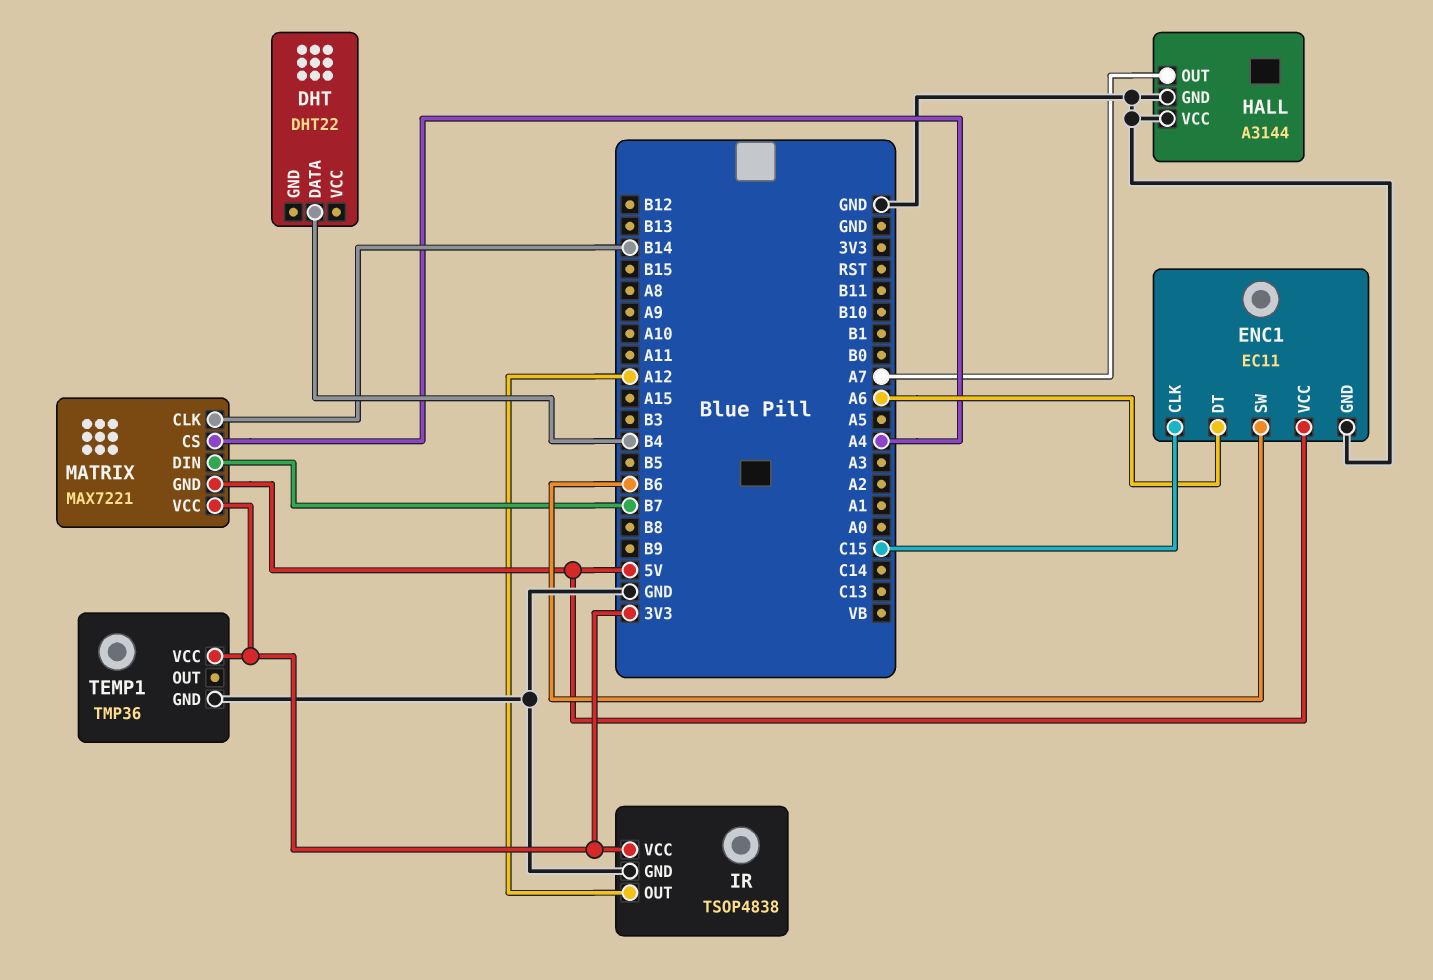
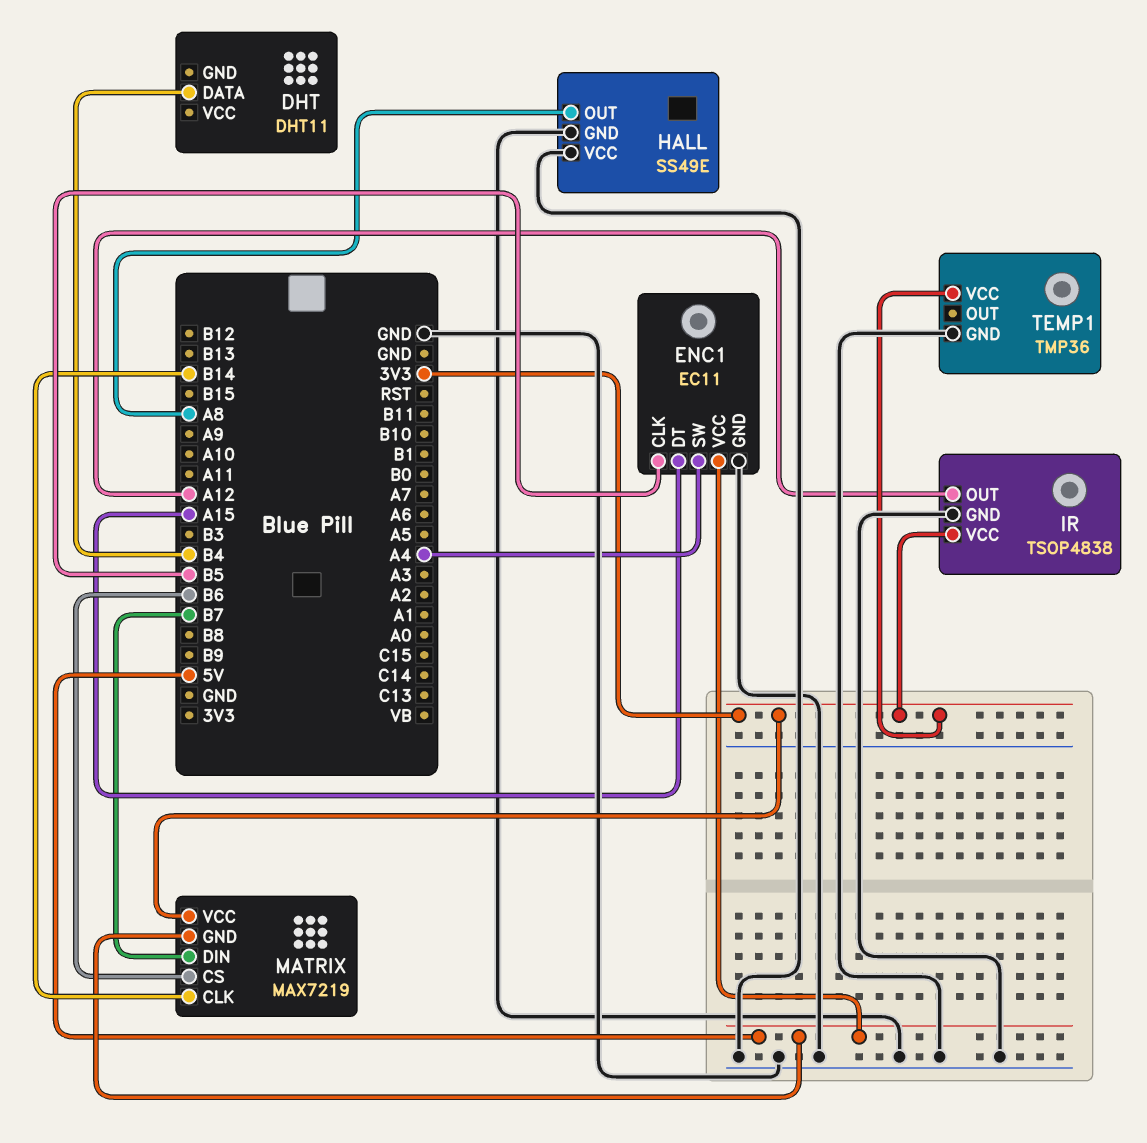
DHT: DHT22 -> DHT11
ENC1 pin CLK: C15 -> B5
ENC1 pin DT: A6 -> A15
ENC1 pin SW: B6 -> A4
HALL: A3144 -> SS49E
HALL pin OUT: A7 -> A8
MATRIX: MAX7221 -> MAX7219
MATRIX pin CS: A4 -> B6

